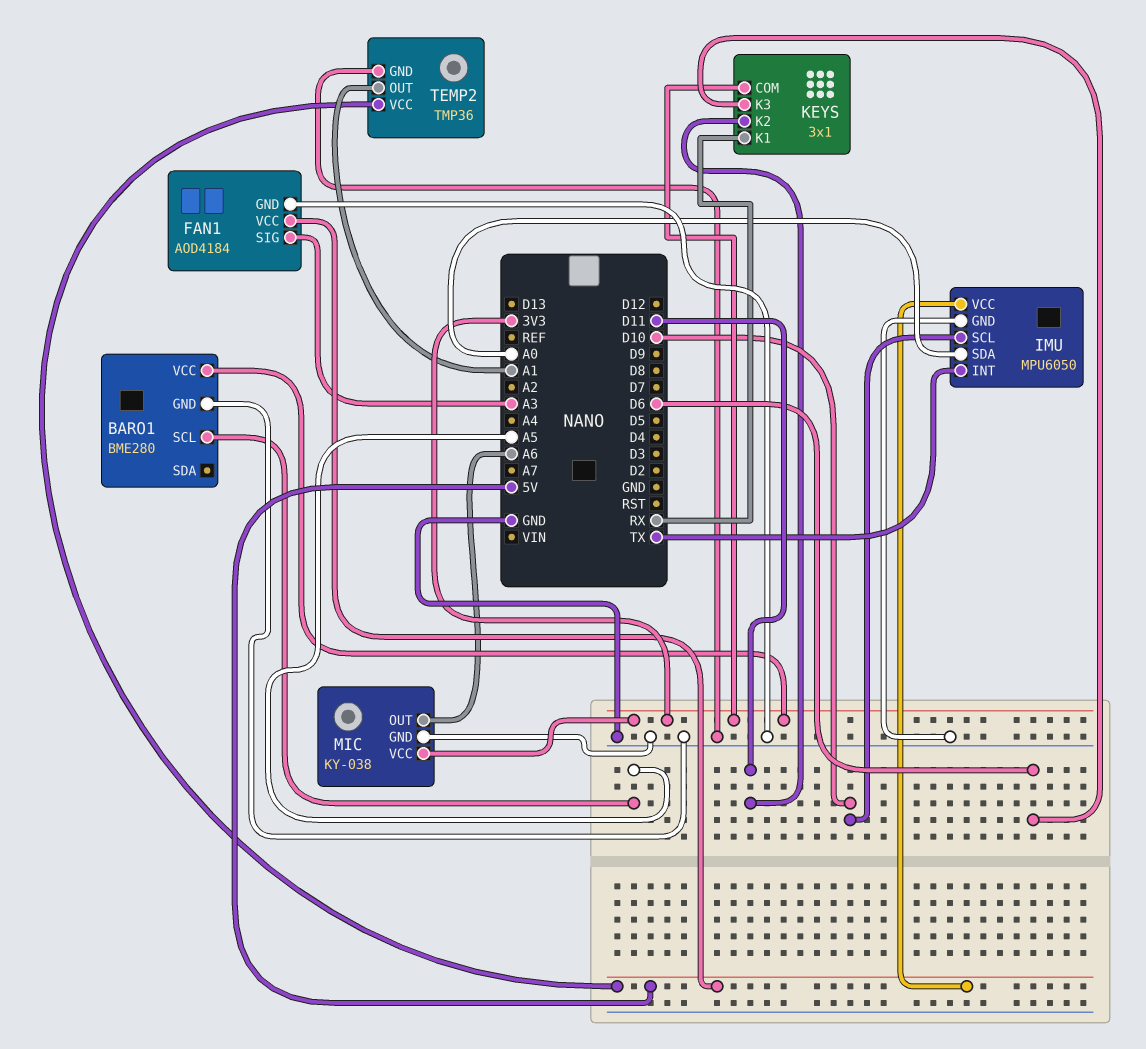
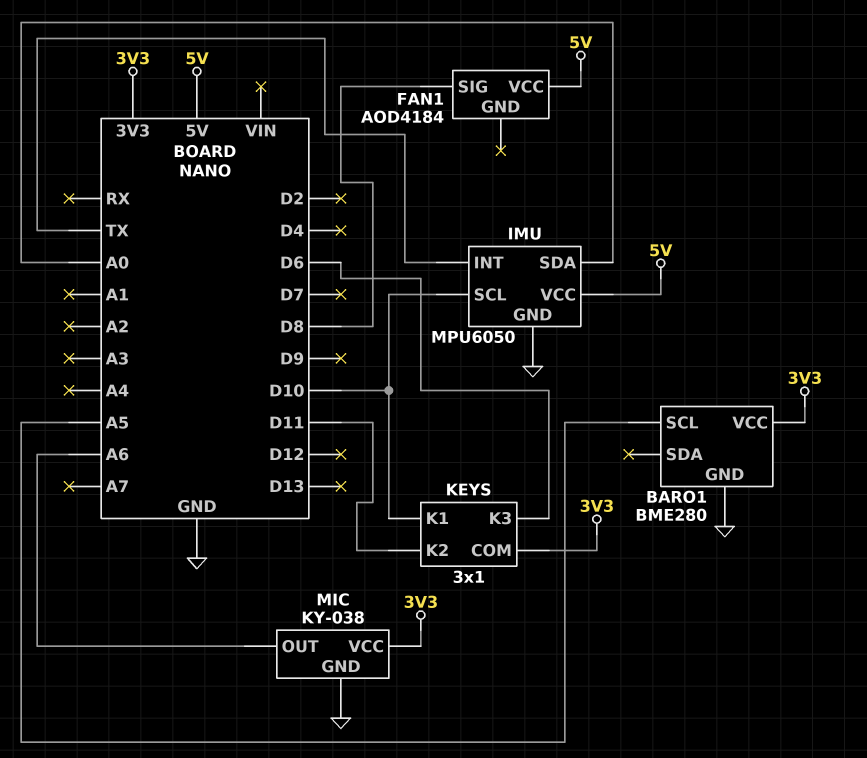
FAN1 pin GND: GND -> none
FAN1 pin SIG: A3 -> D8
KEYS pin K1: RX -> D10
TEMP2: TMP36 -> none
TEMP2 pin GND: GND -> none
TEMP2 pin OUT: A1 -> none
TEMP2 pin VCC: 5V -> none

